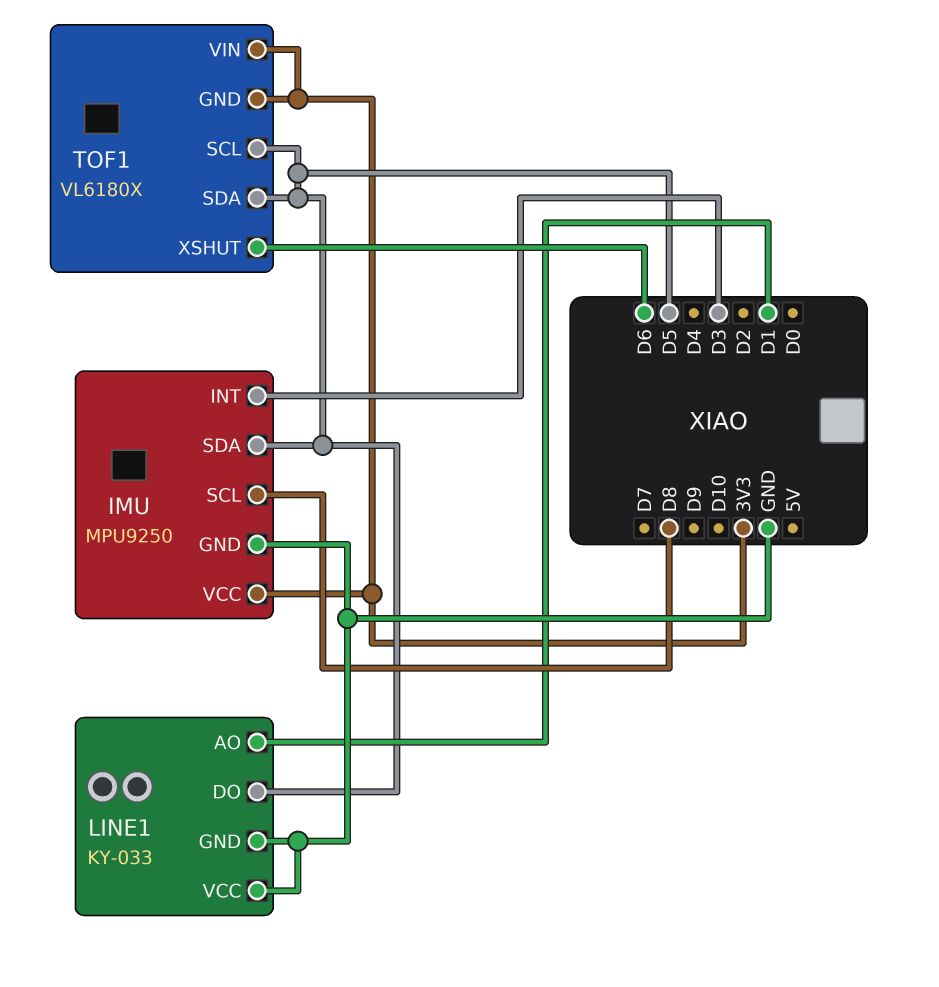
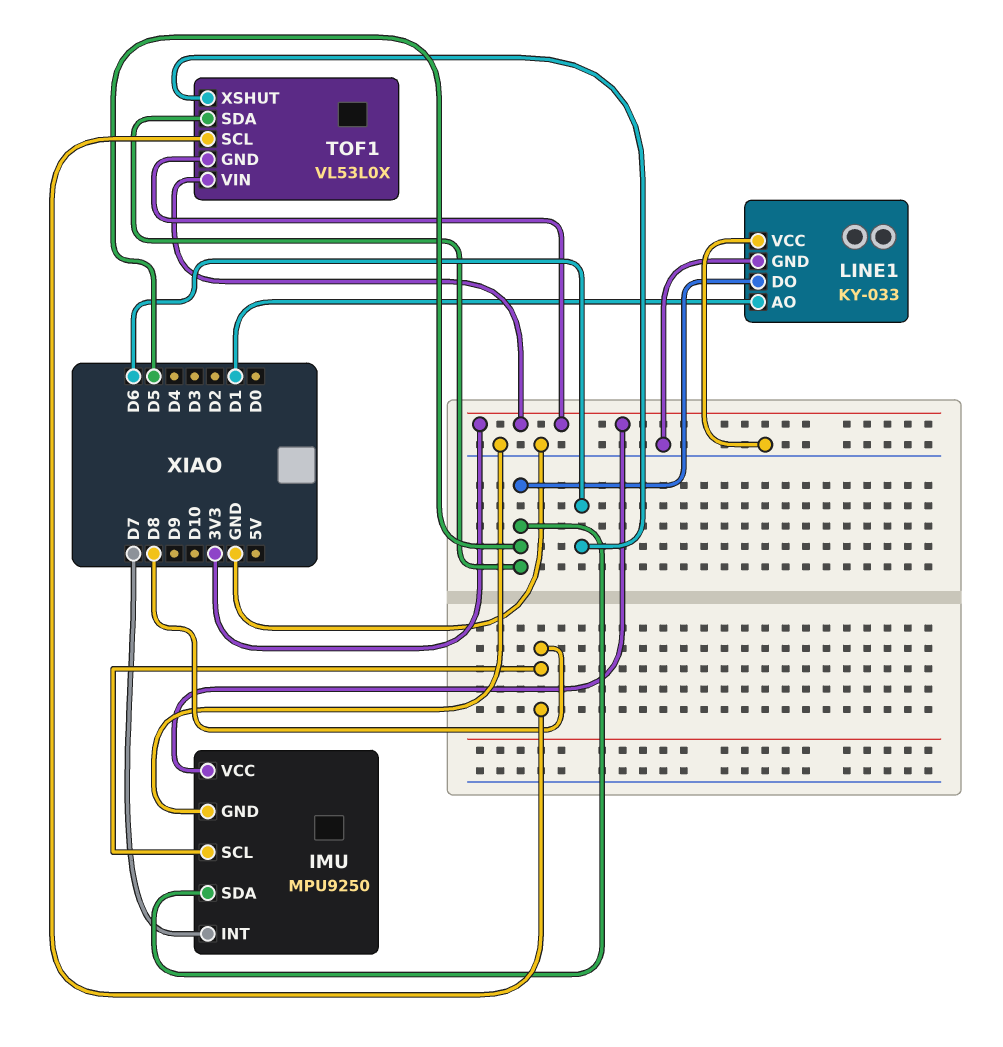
IMU pin INT: D3 -> D7
TOF1: VL6180X -> VL53L0X
TOF1 pin SCL: D5 -> D8

